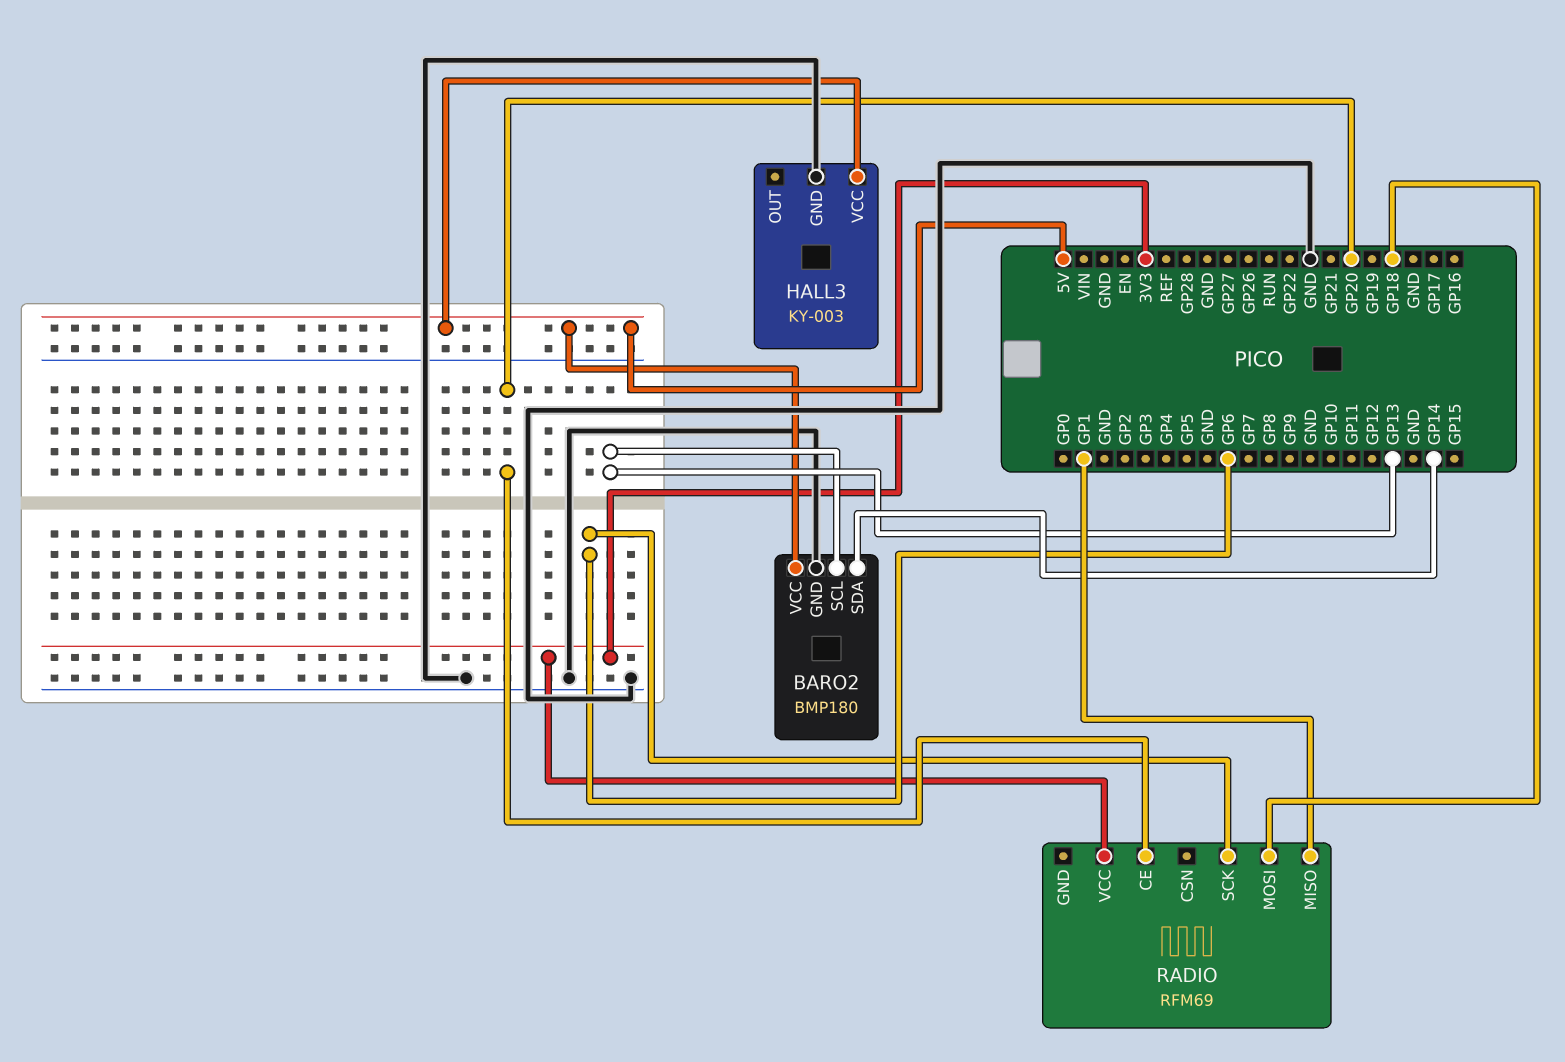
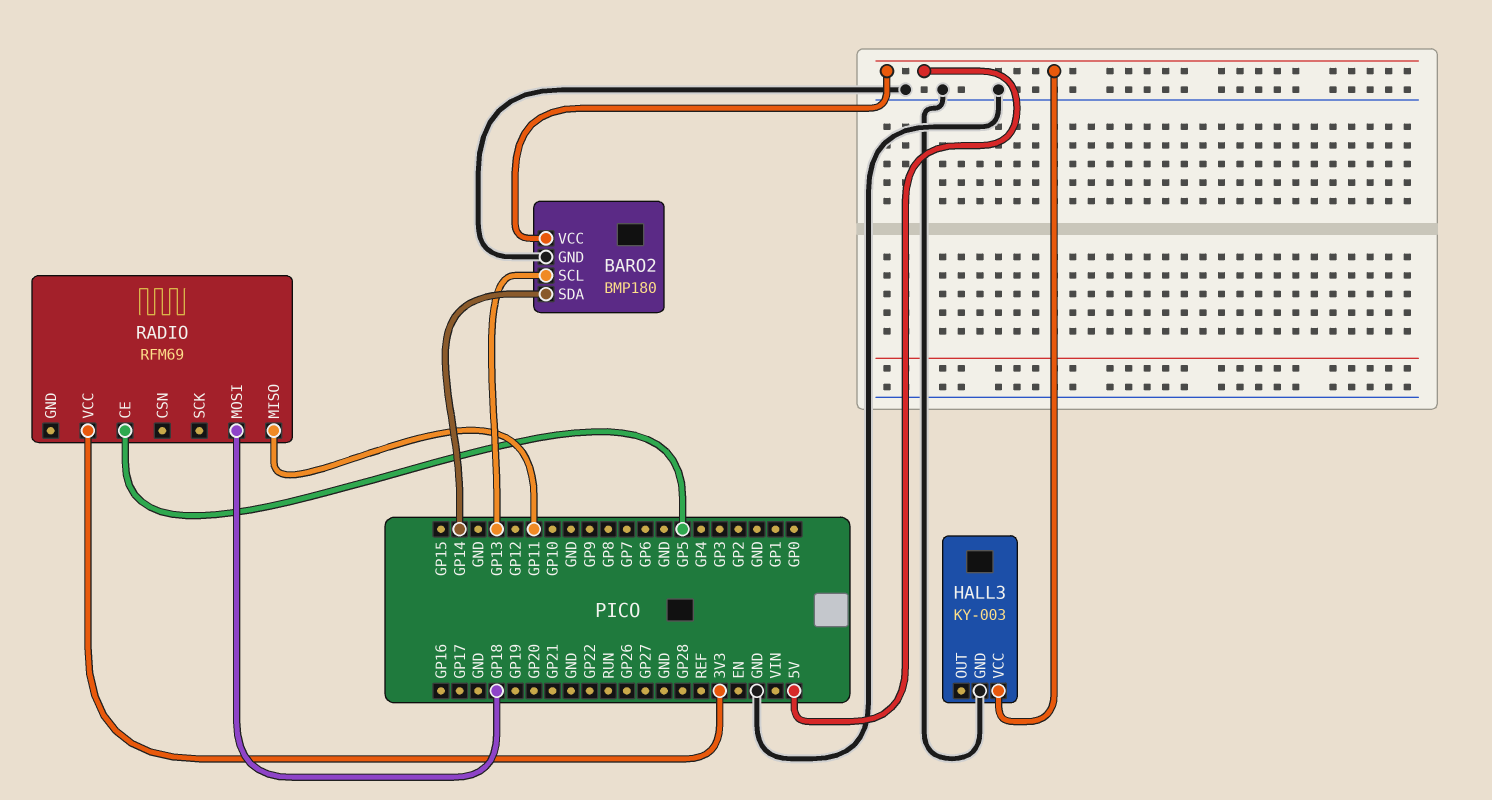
RADIO pin CE: GP20 -> GP5
RADIO pin MISO: GP1 -> GP11
RADIO pin SCK: GP6 -> none

